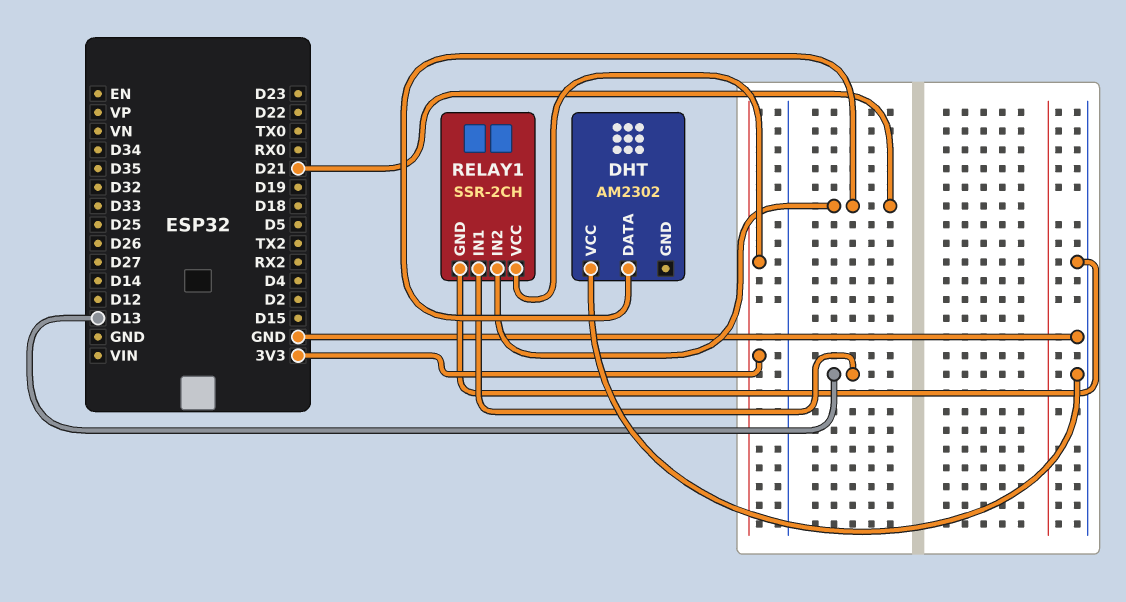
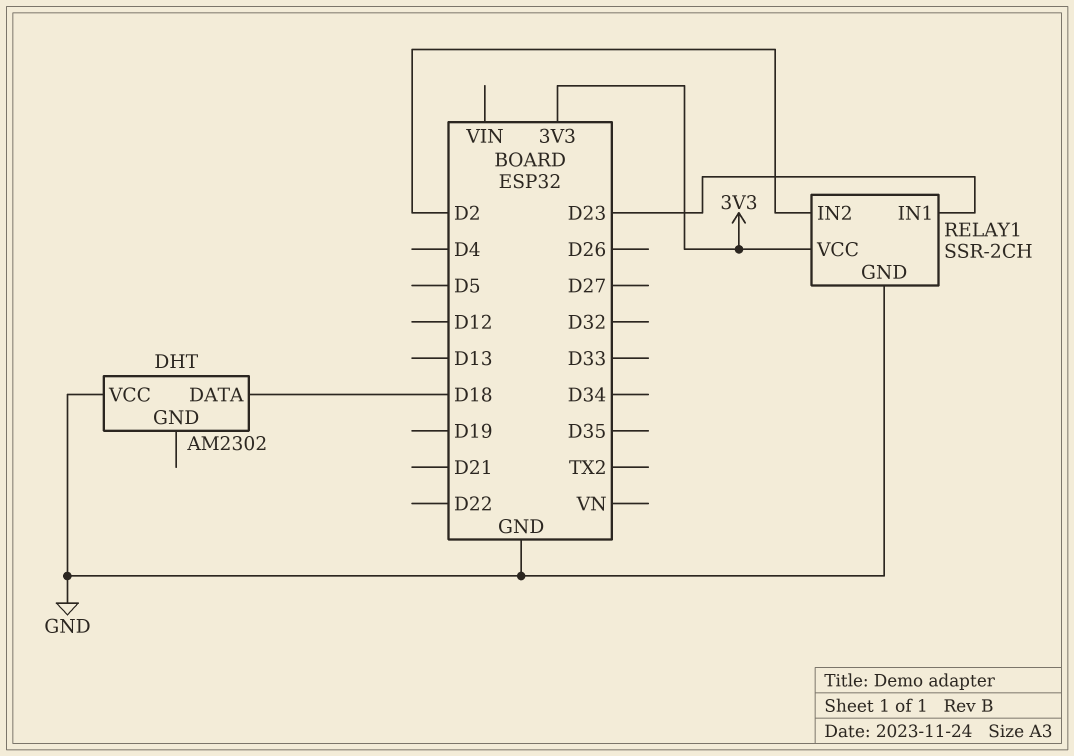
DHT pin DATA: D21 -> D18
RELAY1 pin IN1: D13 -> D23
RELAY1 pin IN2: D21 -> D2

